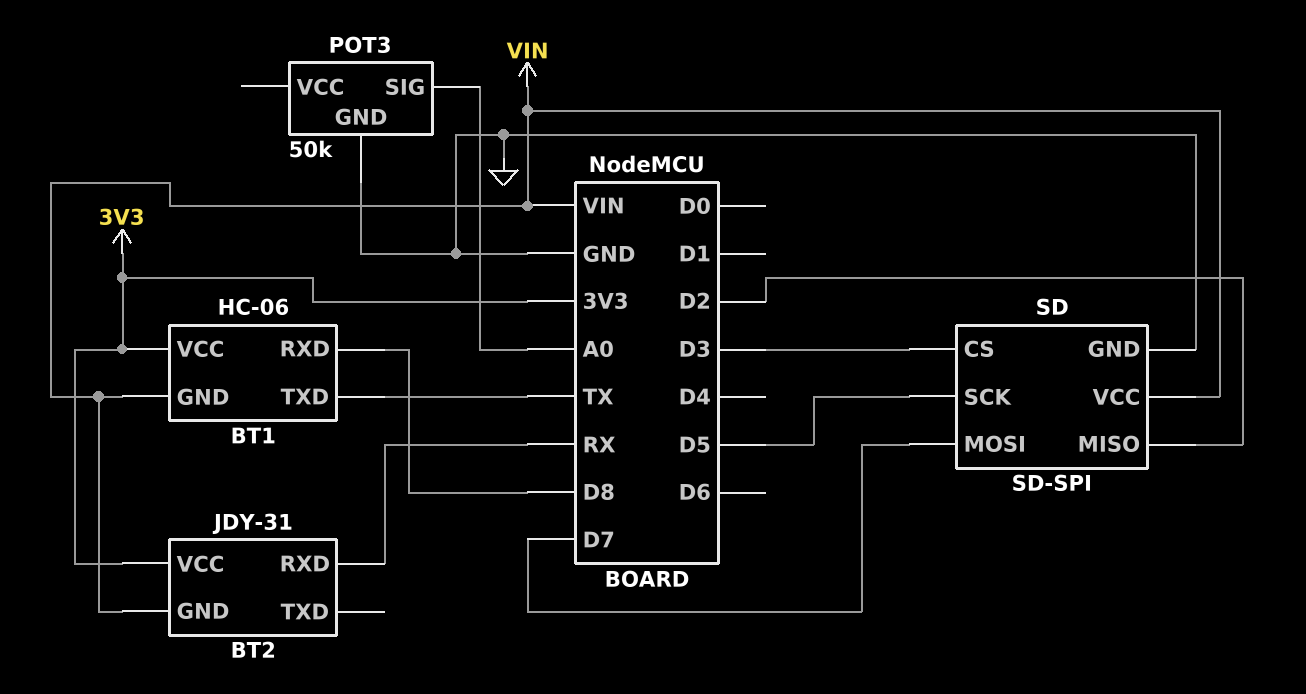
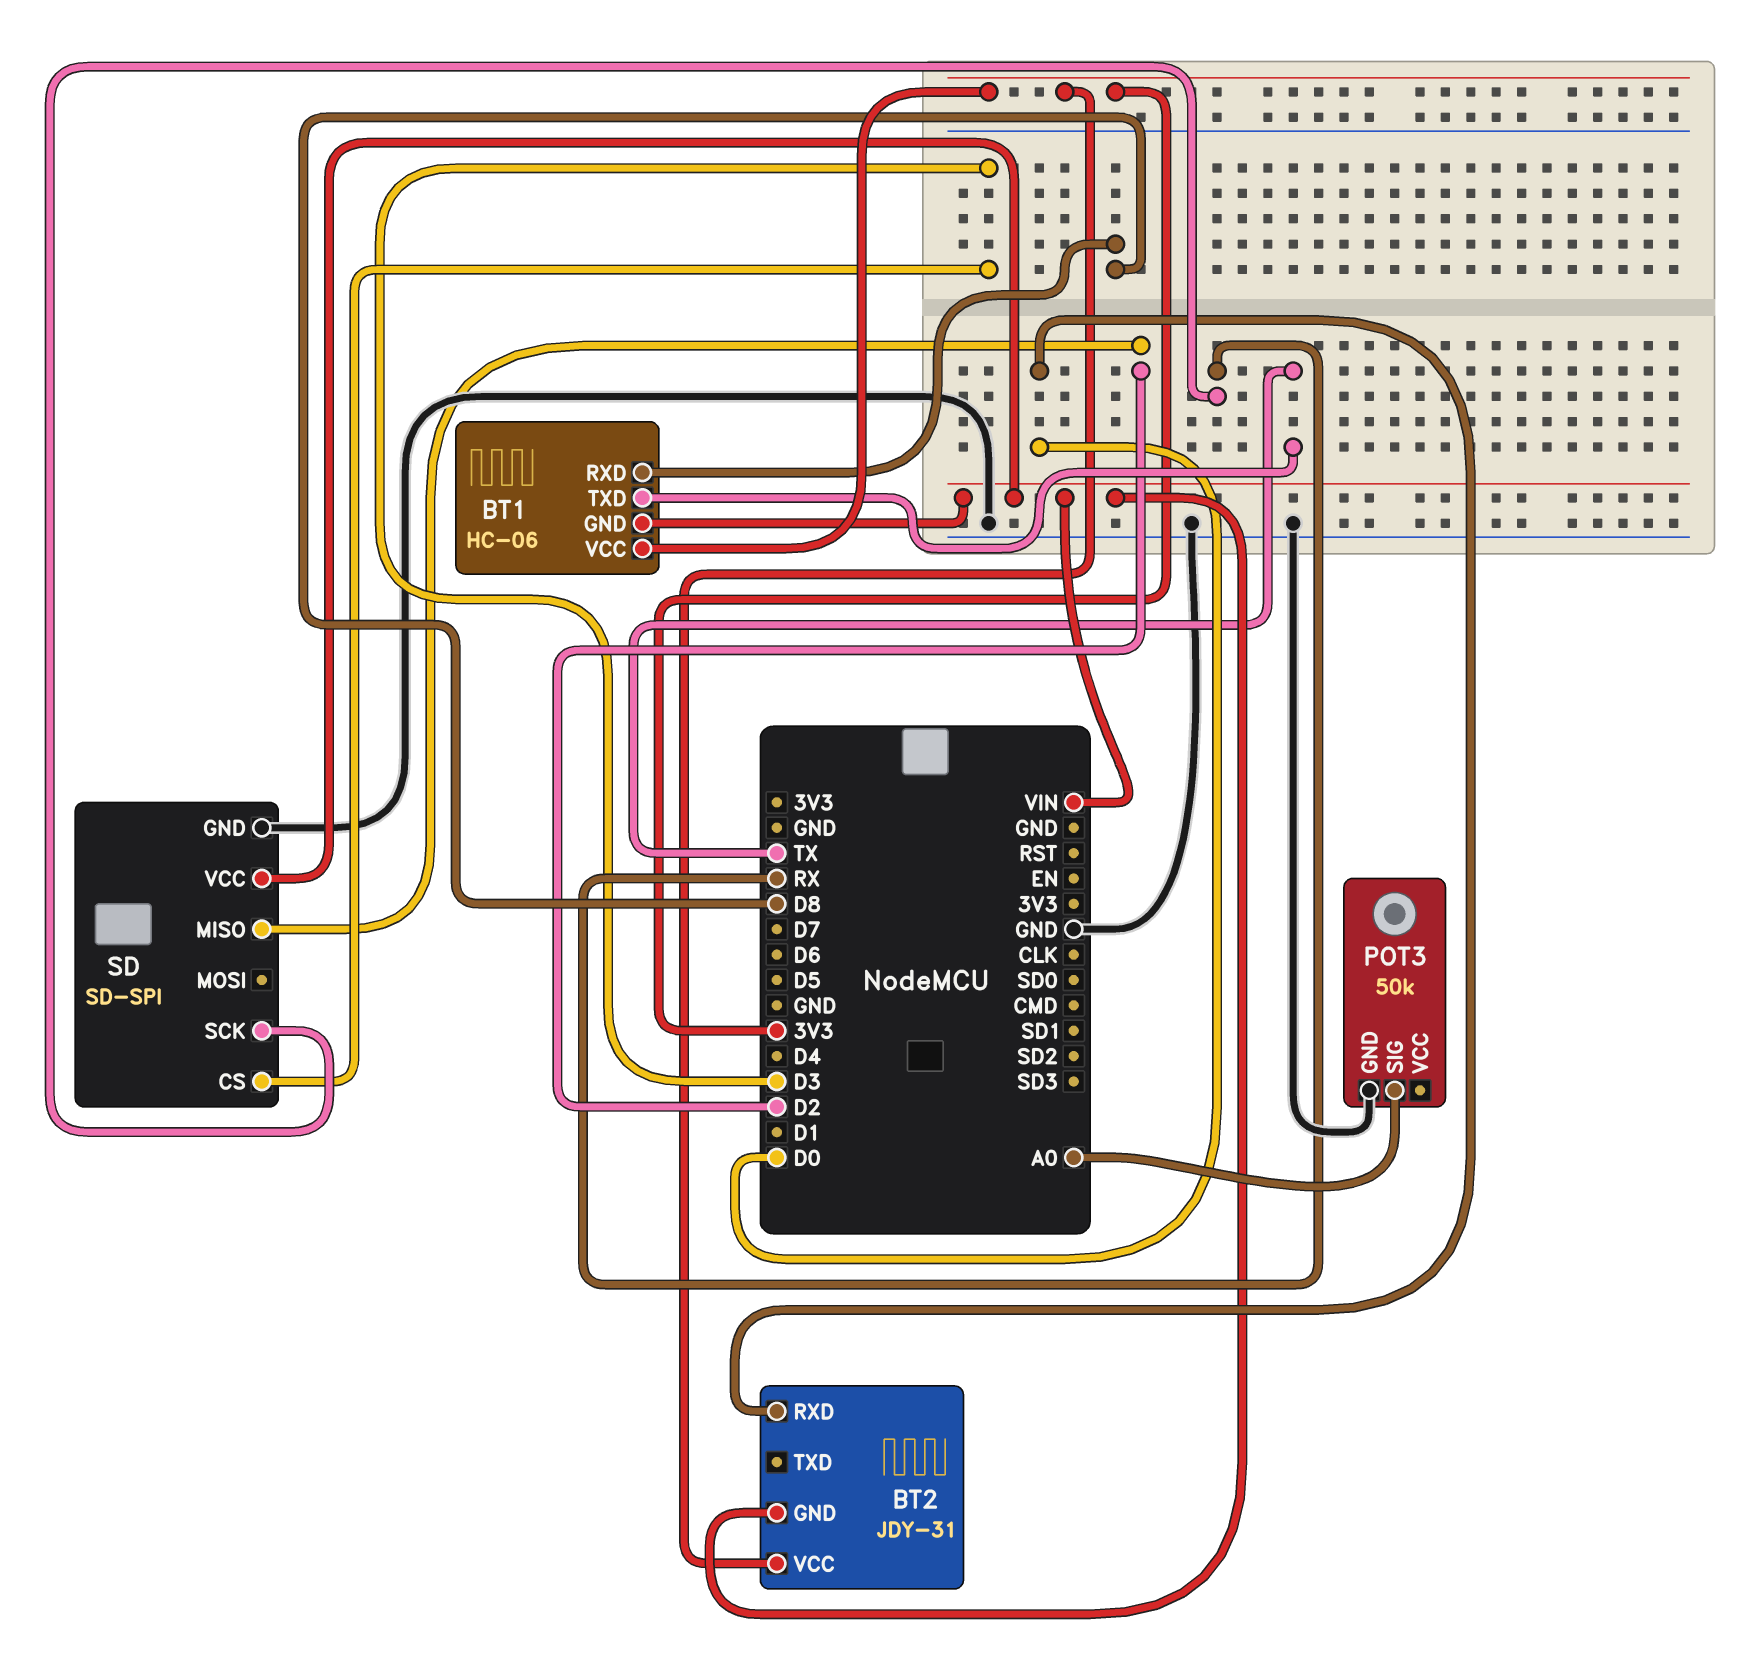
BT2 pin RXD: RX -> D0
SD pin MOSI: D7 -> none
SD pin SCK: D5 -> RX

